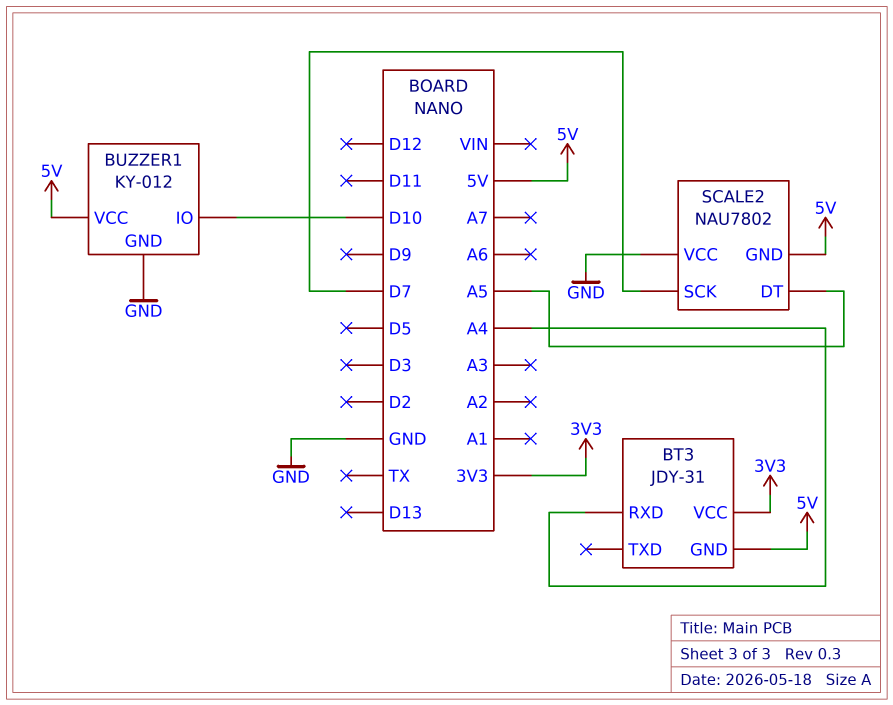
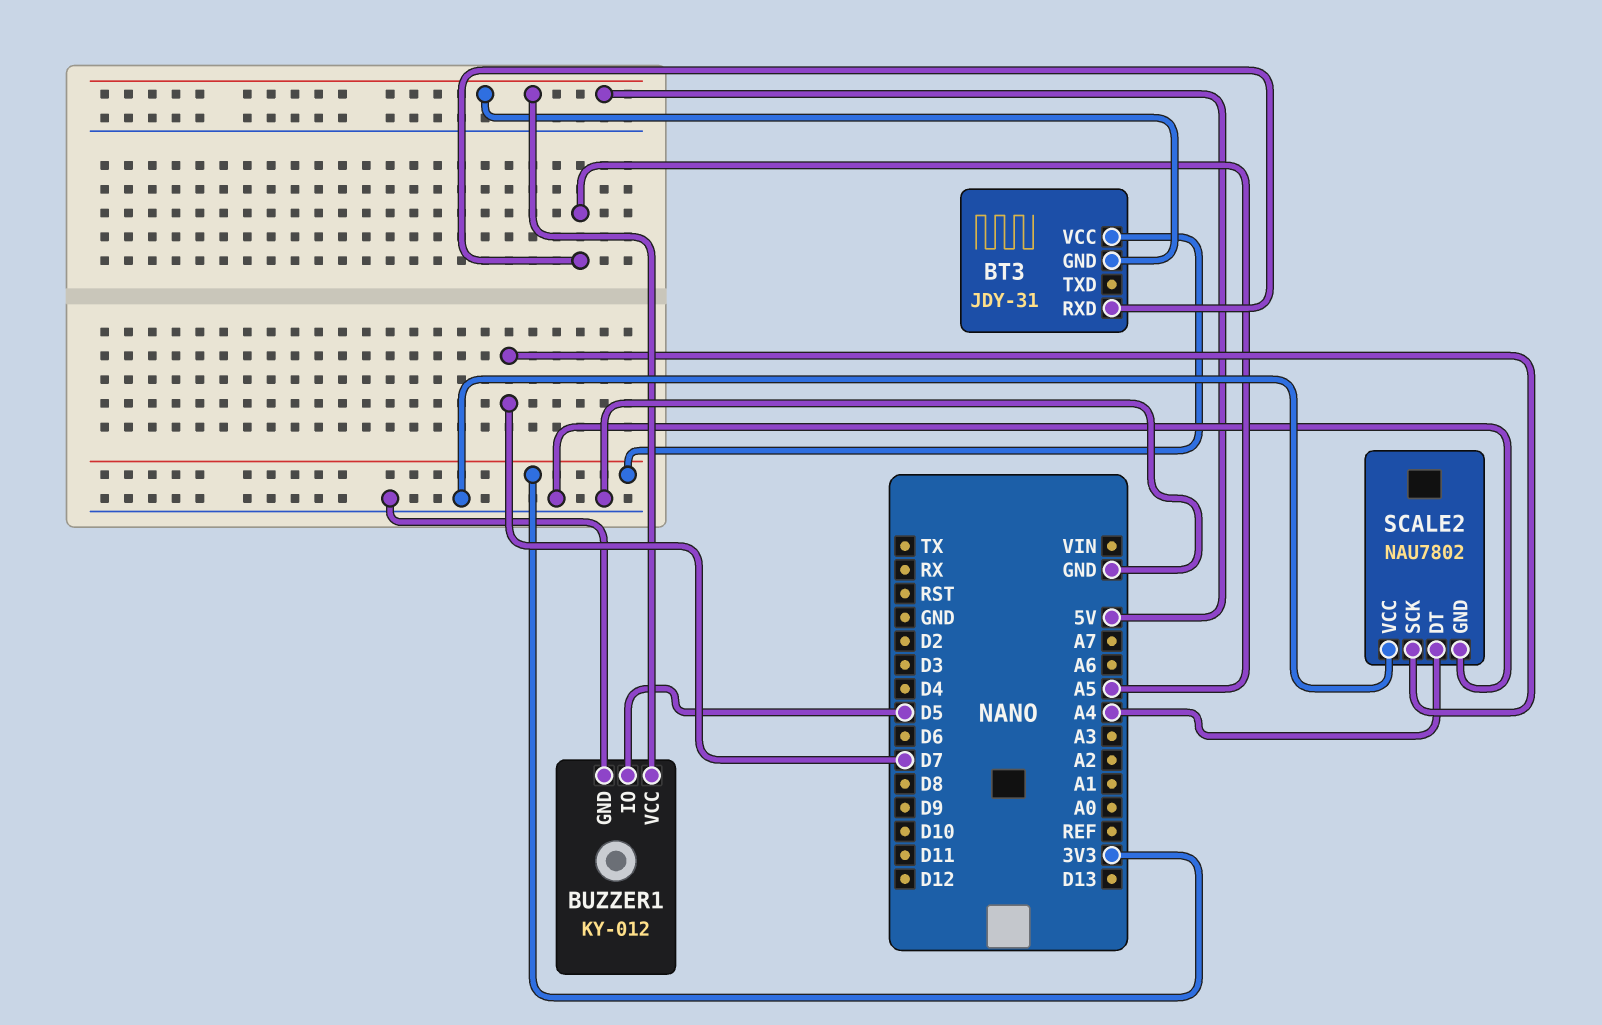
BT3 pin RXD: A4 -> A5
BUZZER1 pin IO: D10 -> D5
SCALE2 pin DT: A5 -> A4
SCALE2 pin GND: 5V -> GND

